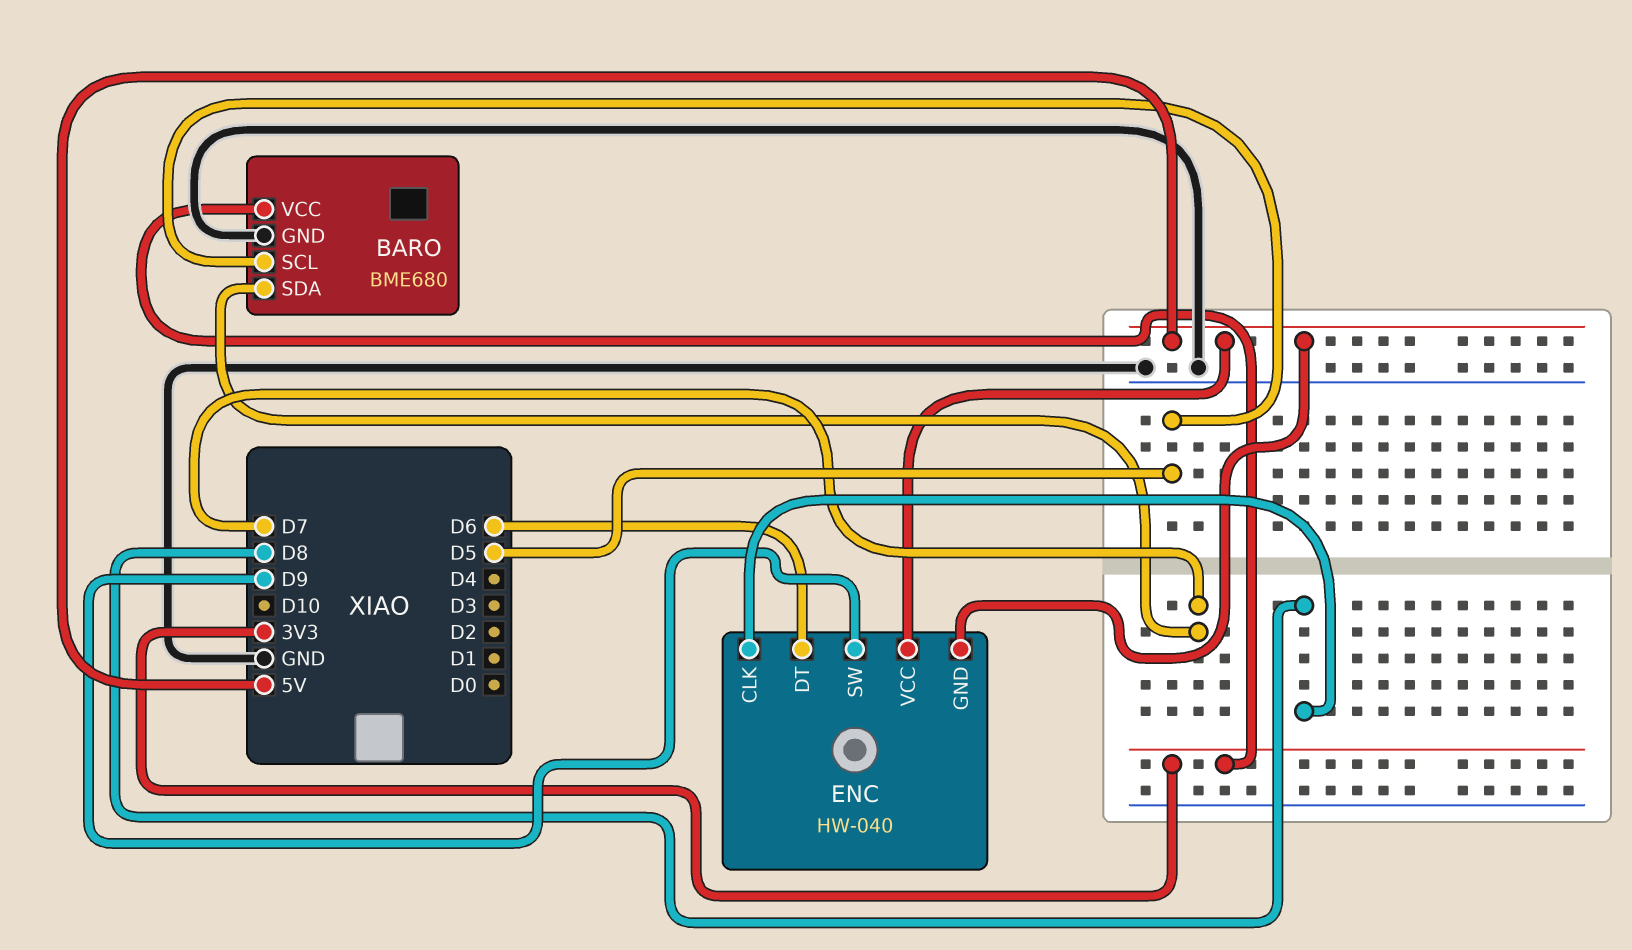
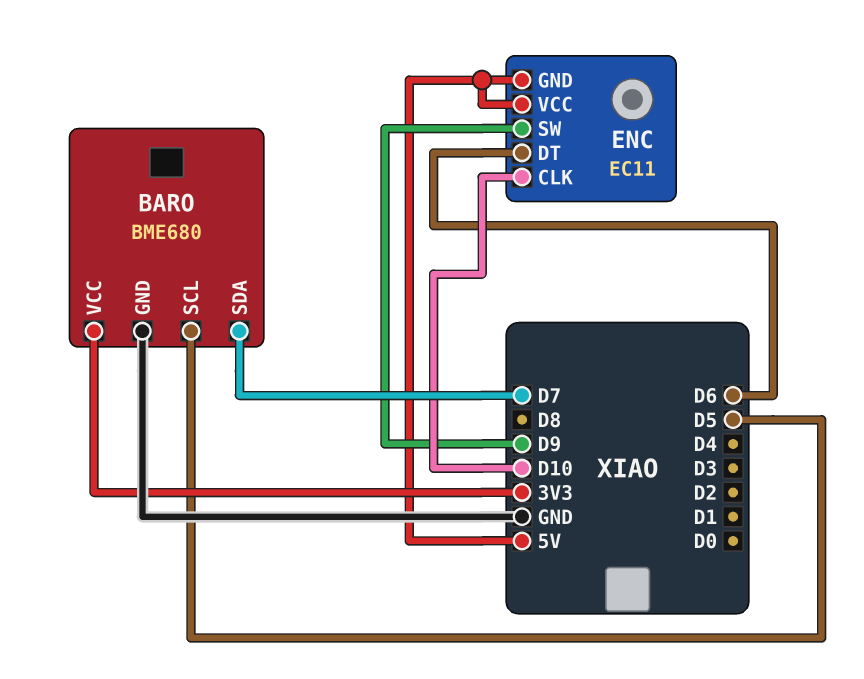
ENC: HW-040 -> EC11
ENC pin CLK: D8 -> D10

